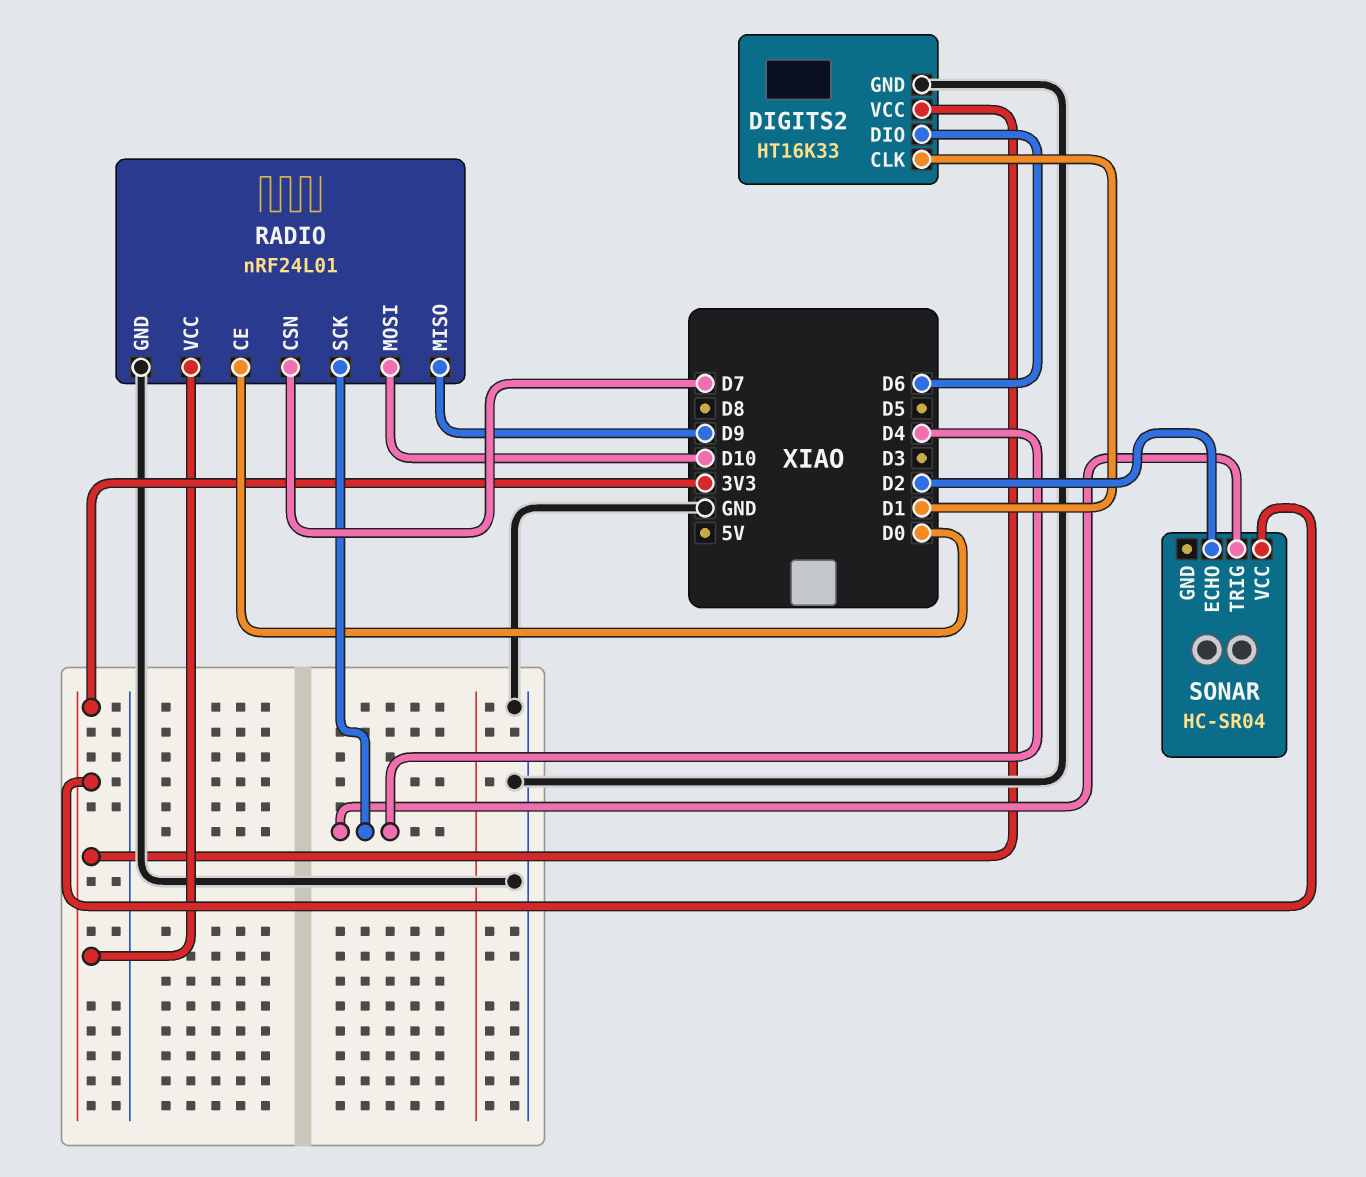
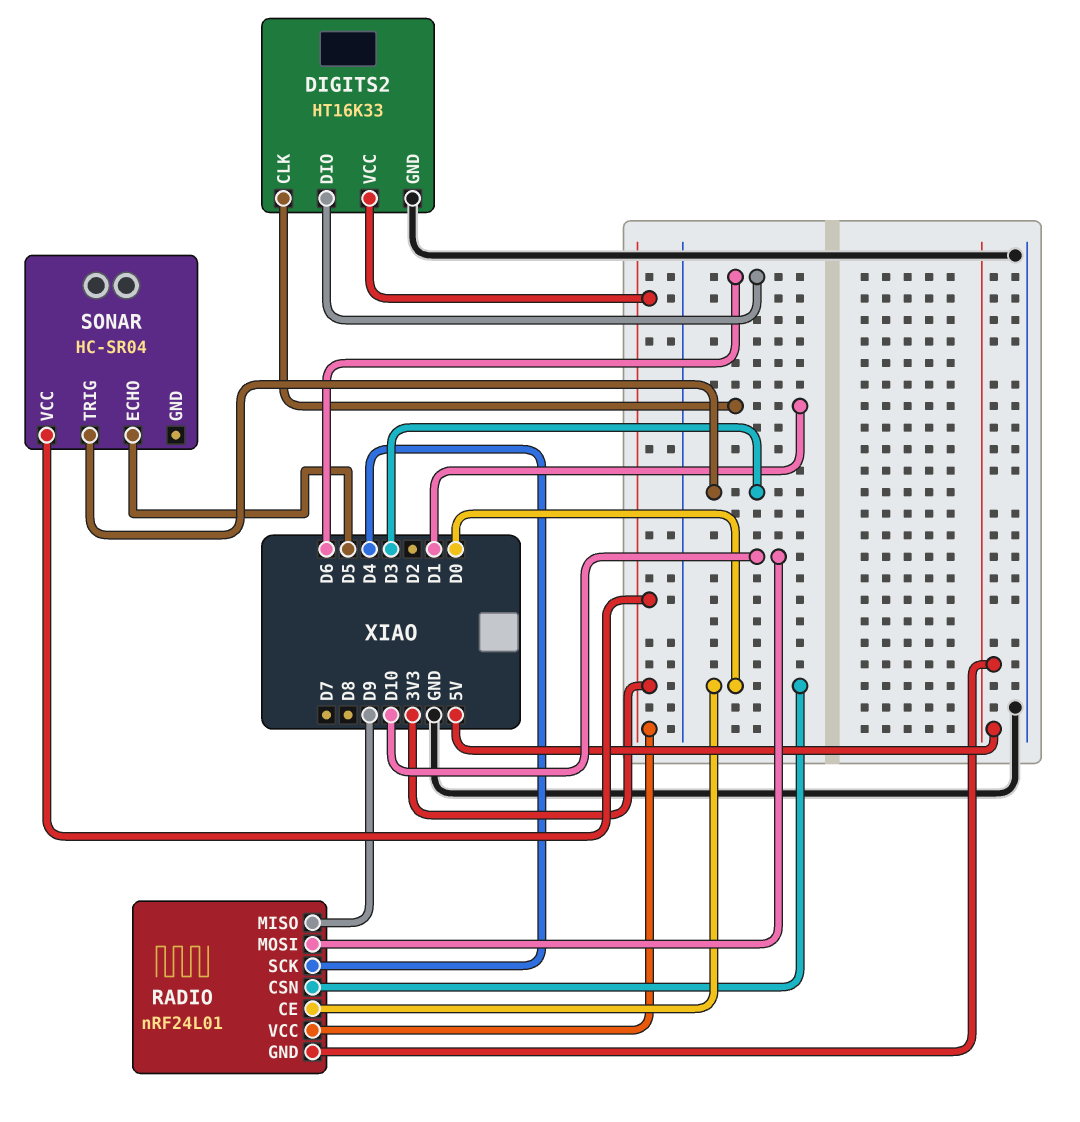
RADIO pin CSN: D7 -> D0
RADIO pin GND: GND -> 5V
SONAR pin ECHO: D2 -> D5
SONAR pin TRIG: D4 -> D3

